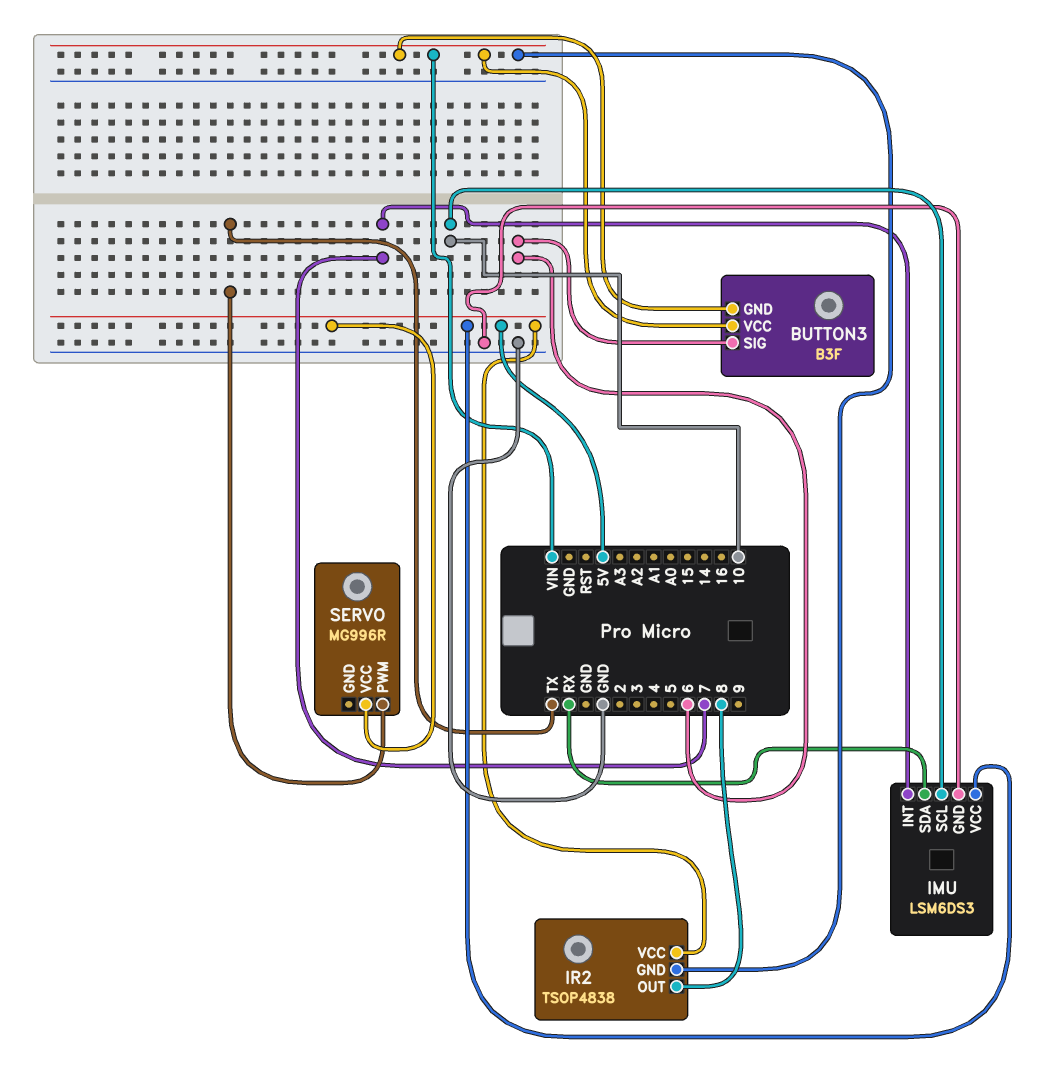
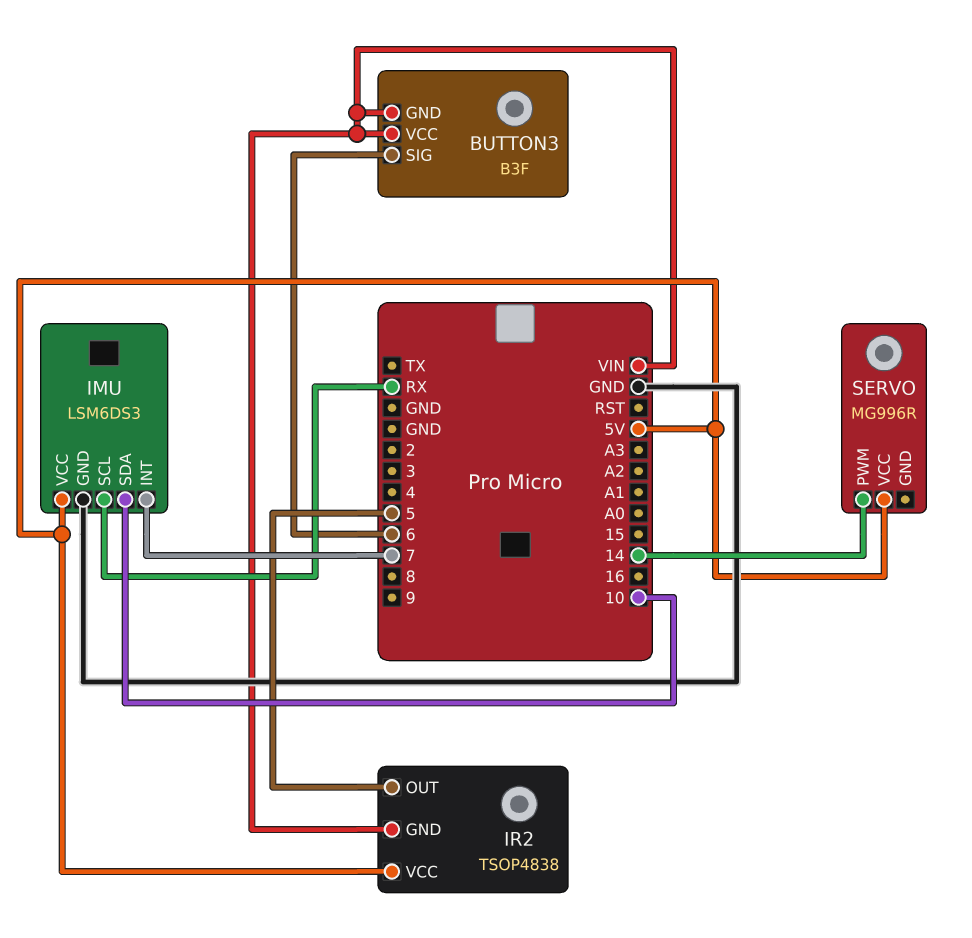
IMU pin SCL: 10 -> RX
IMU pin SDA: RX -> 10
IR2 pin OUT: 8 -> 5
SERVO pin PWM: TX -> 14

